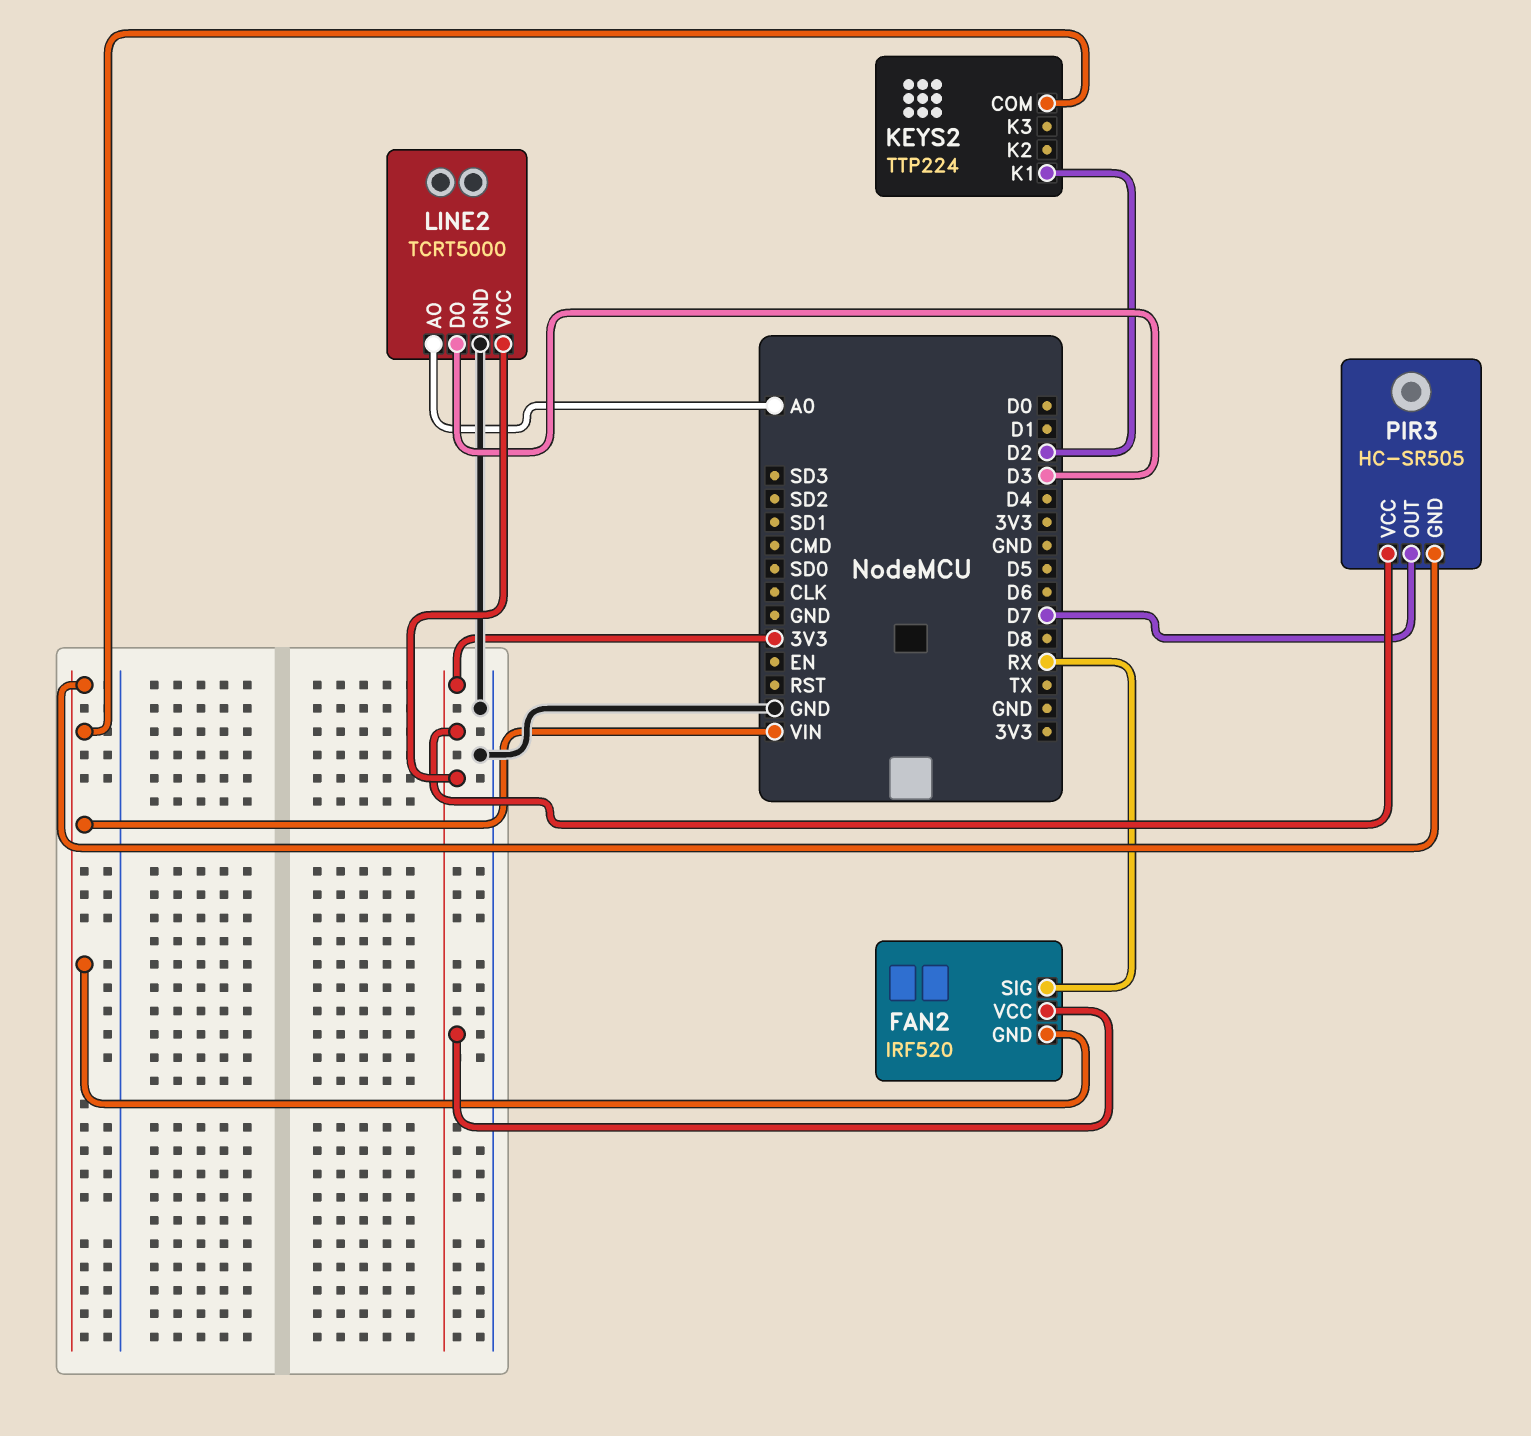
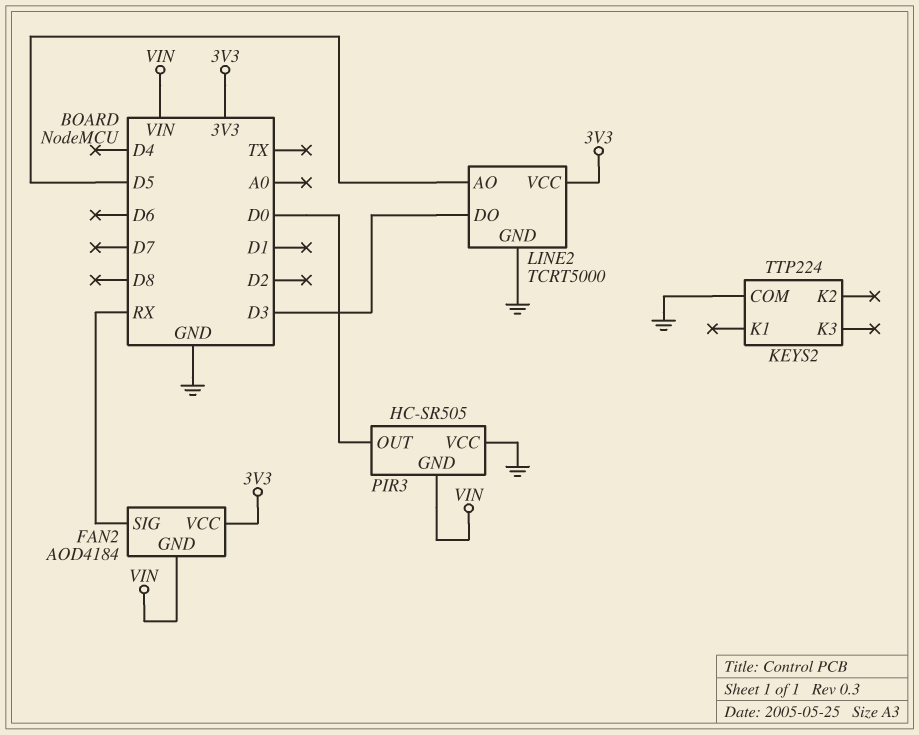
FAN2: IRF520 -> AOD4184
KEYS2 pin COM: VIN -> GND
KEYS2 pin K1: D2 -> none
LINE2 pin AO: A0 -> D5
PIR3 pin OUT: D7 -> D0
PIR3 pin VCC: 3V3 -> GND

